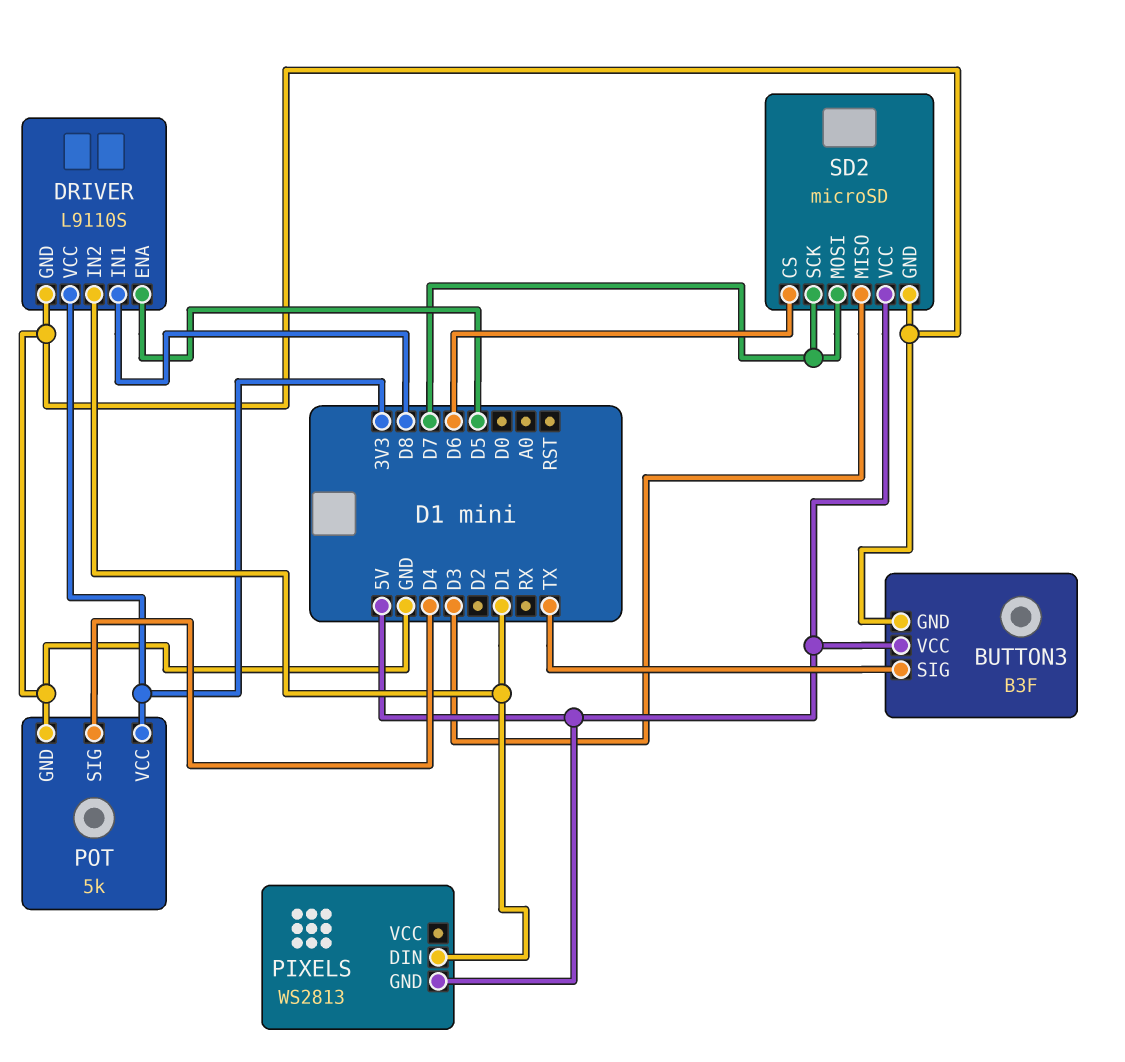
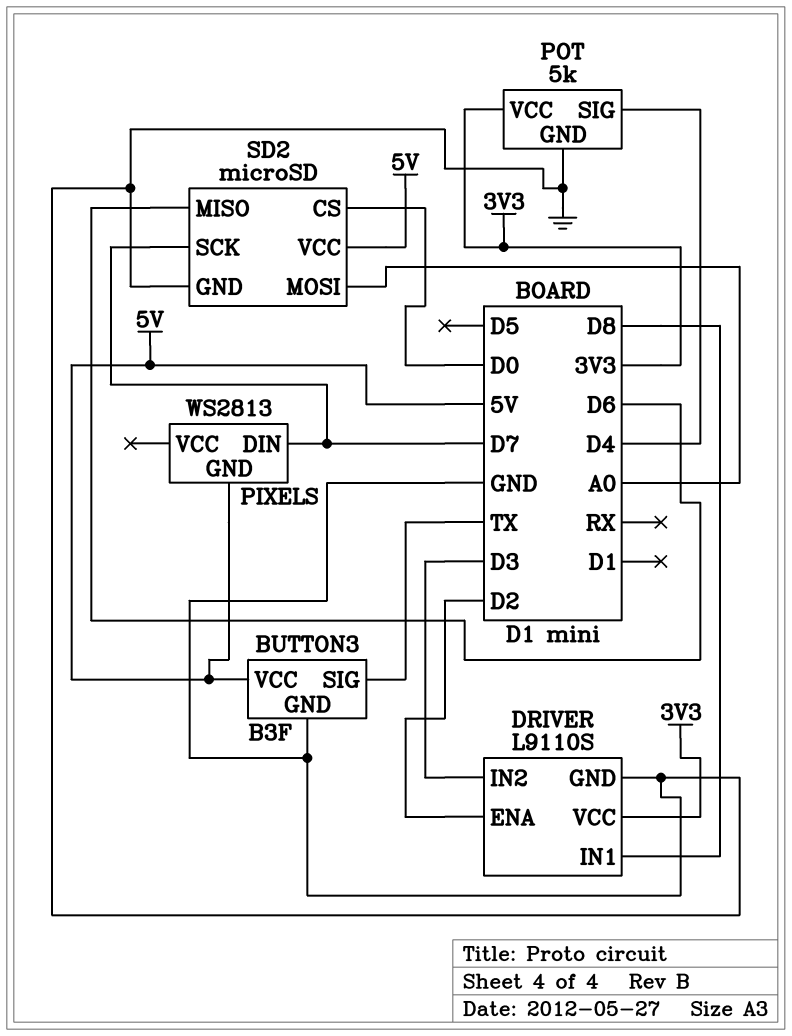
DRIVER pin ENA: D5 -> D2
DRIVER pin IN2: D1 -> D3
PIXELS pin DIN: D1 -> D7
SD2 pin CS: D6 -> D0
SD2 pin MISO: D3 -> D6
SD2 pin MOSI: D7 -> A0

